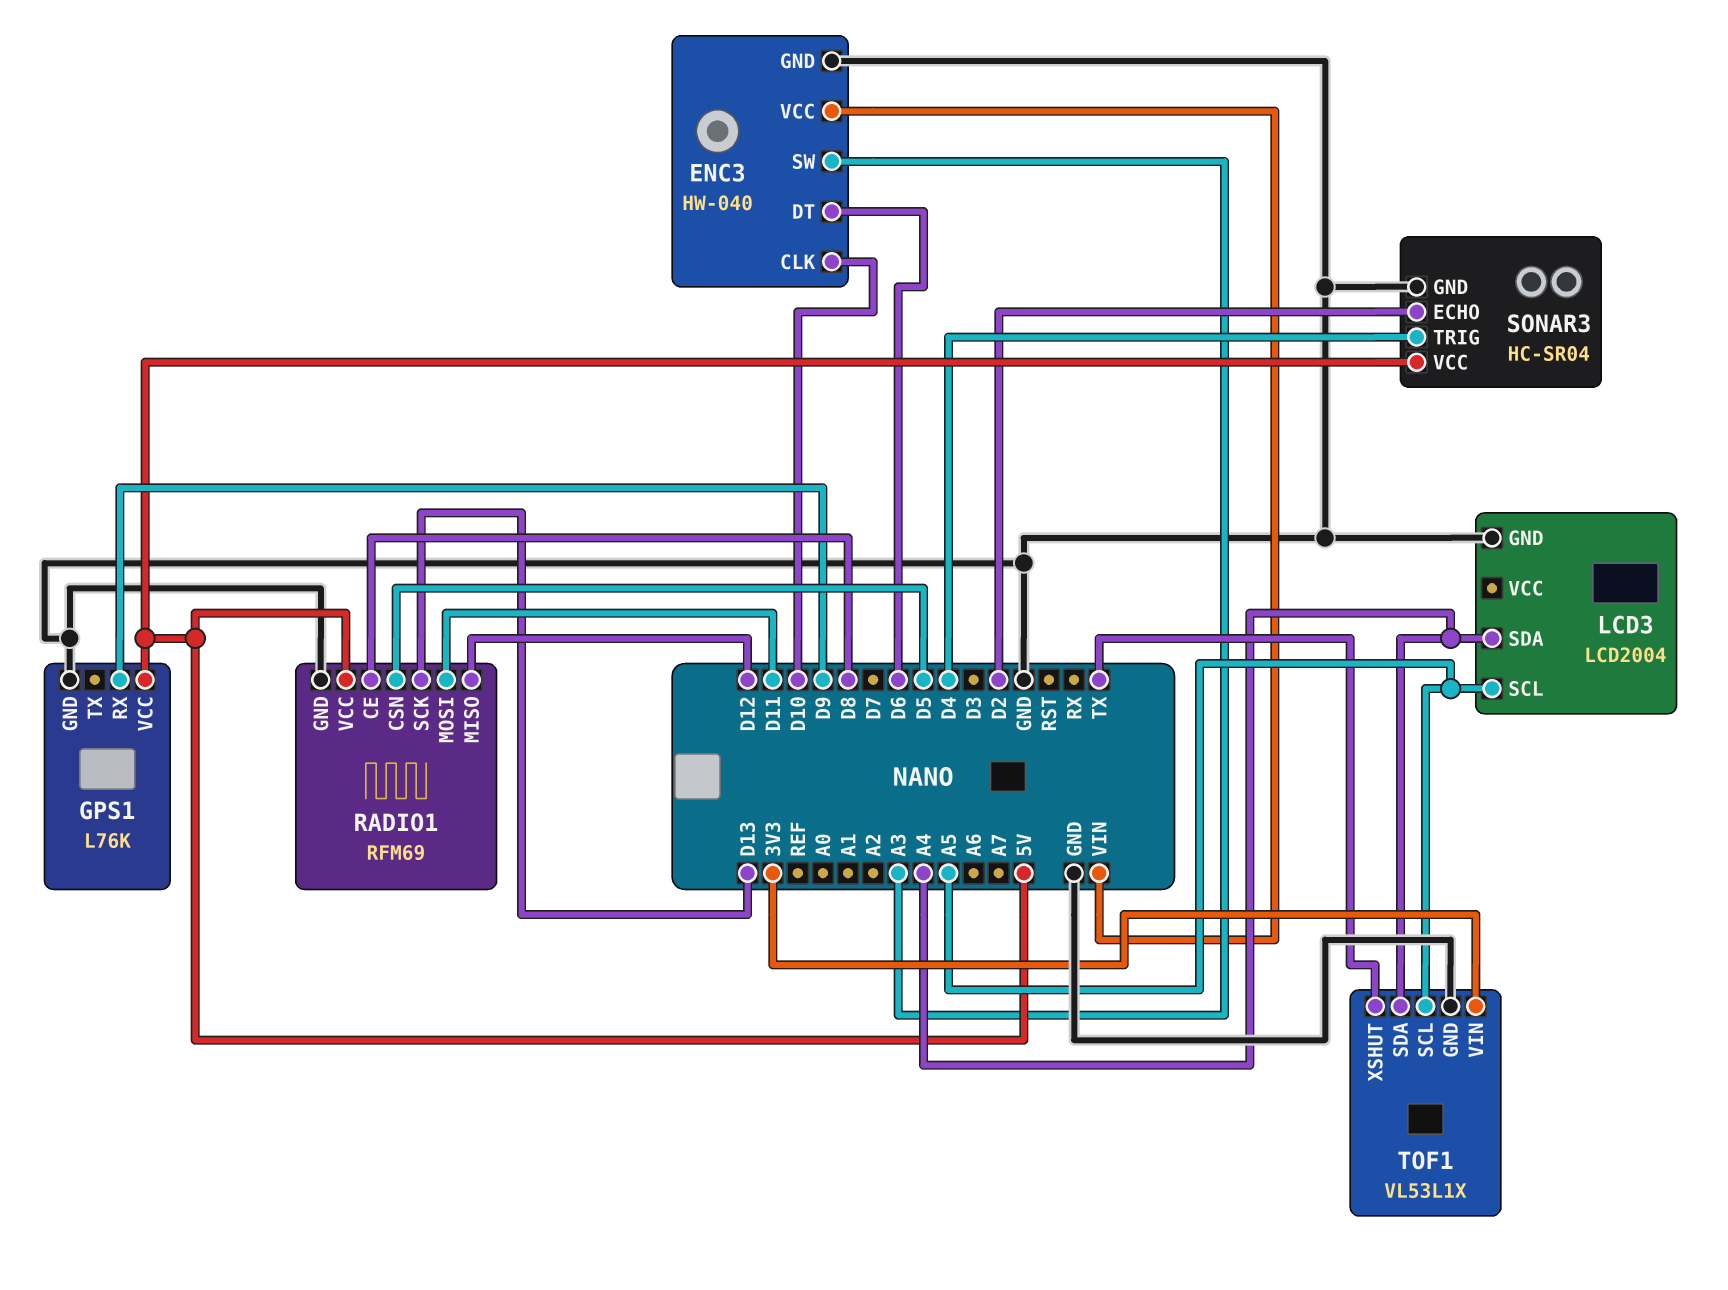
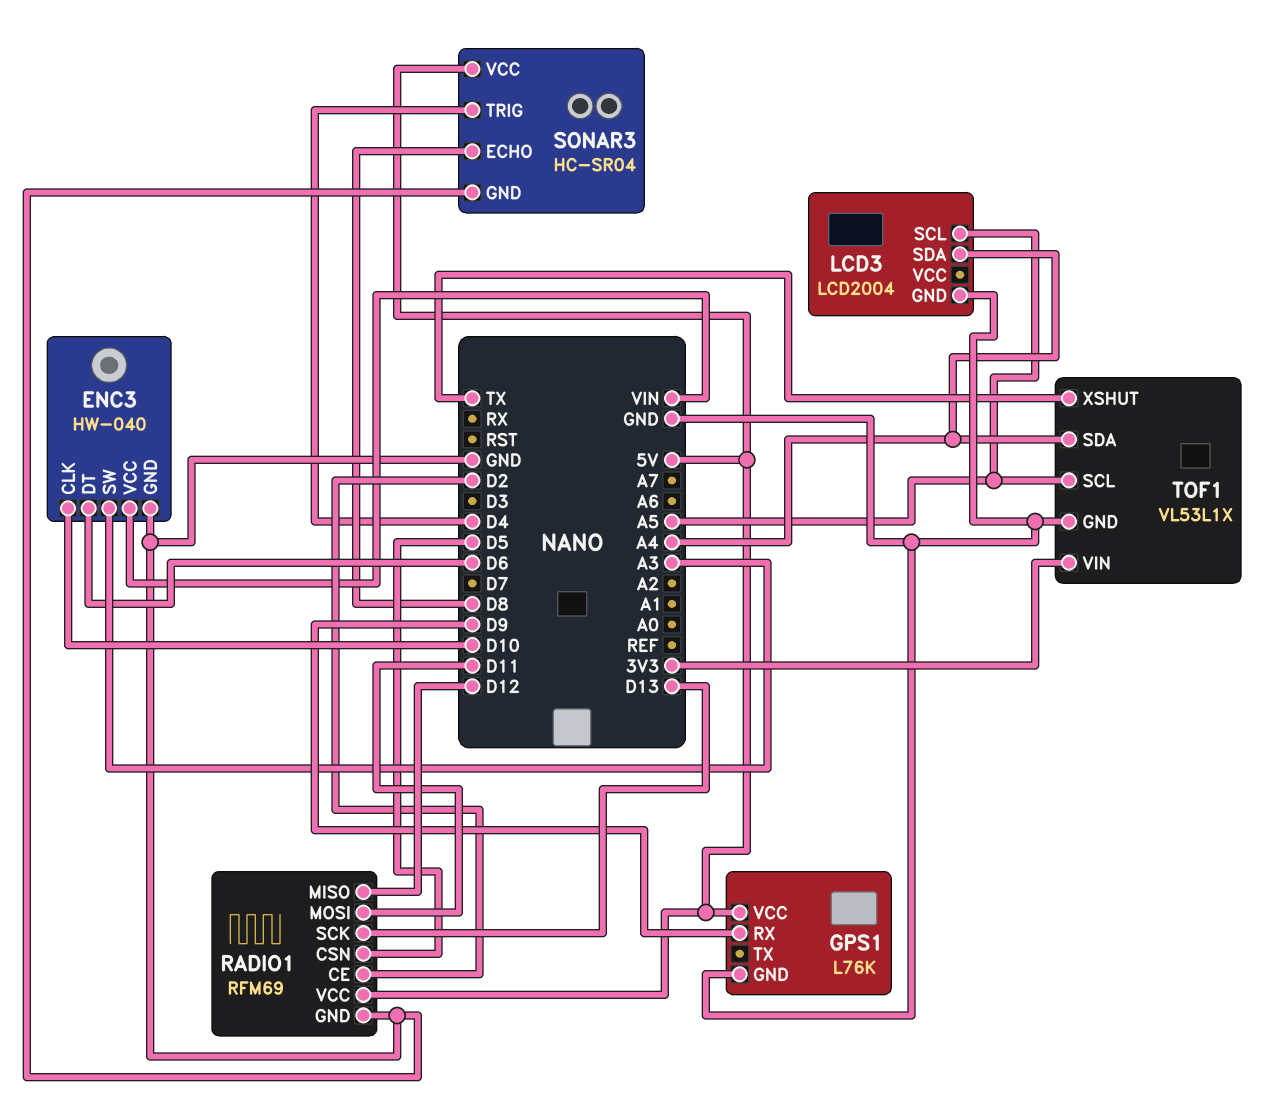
RADIO1 pin CE: D8 -> D2
SONAR3 pin ECHO: D2 -> D8

